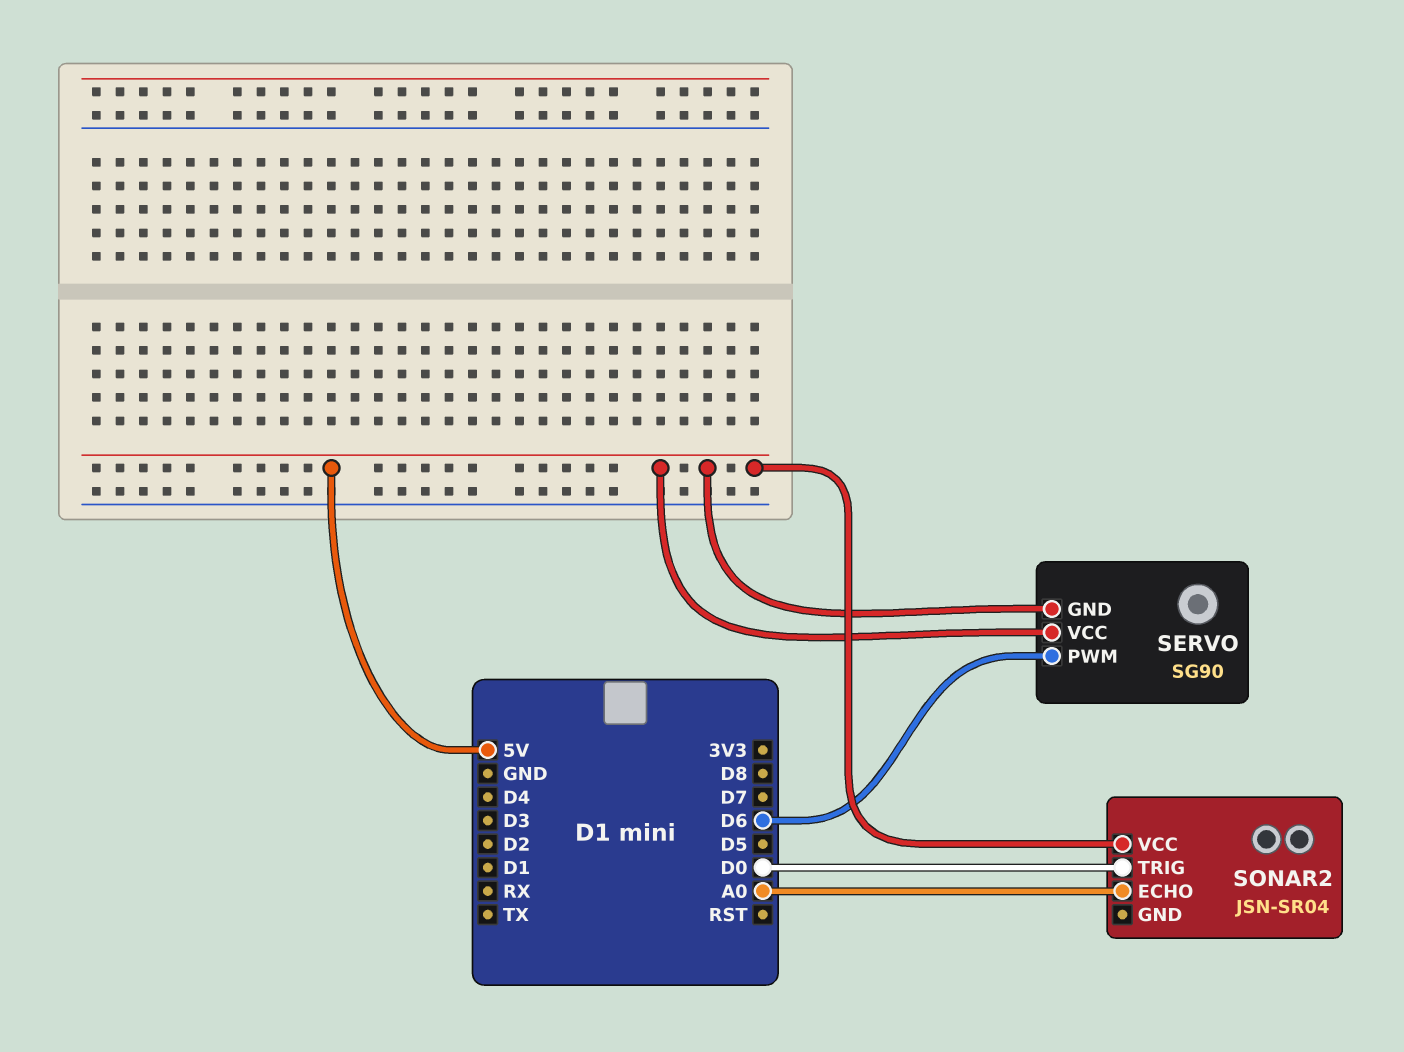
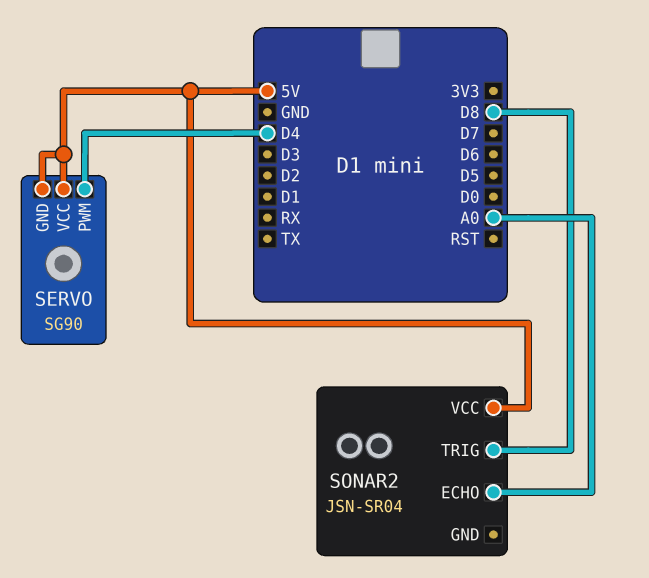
SERVO pin PWM: D6 -> D4
SONAR2 pin TRIG: D0 -> D8

